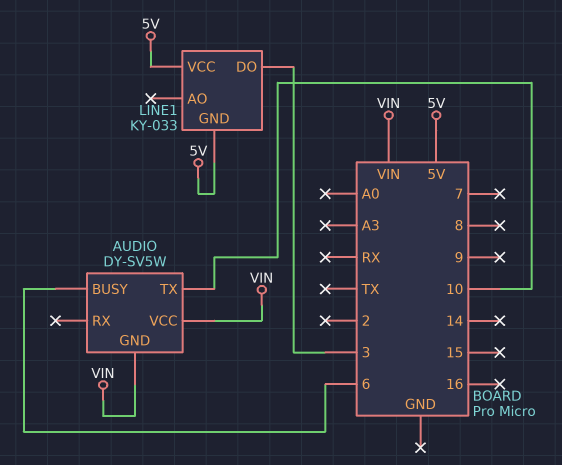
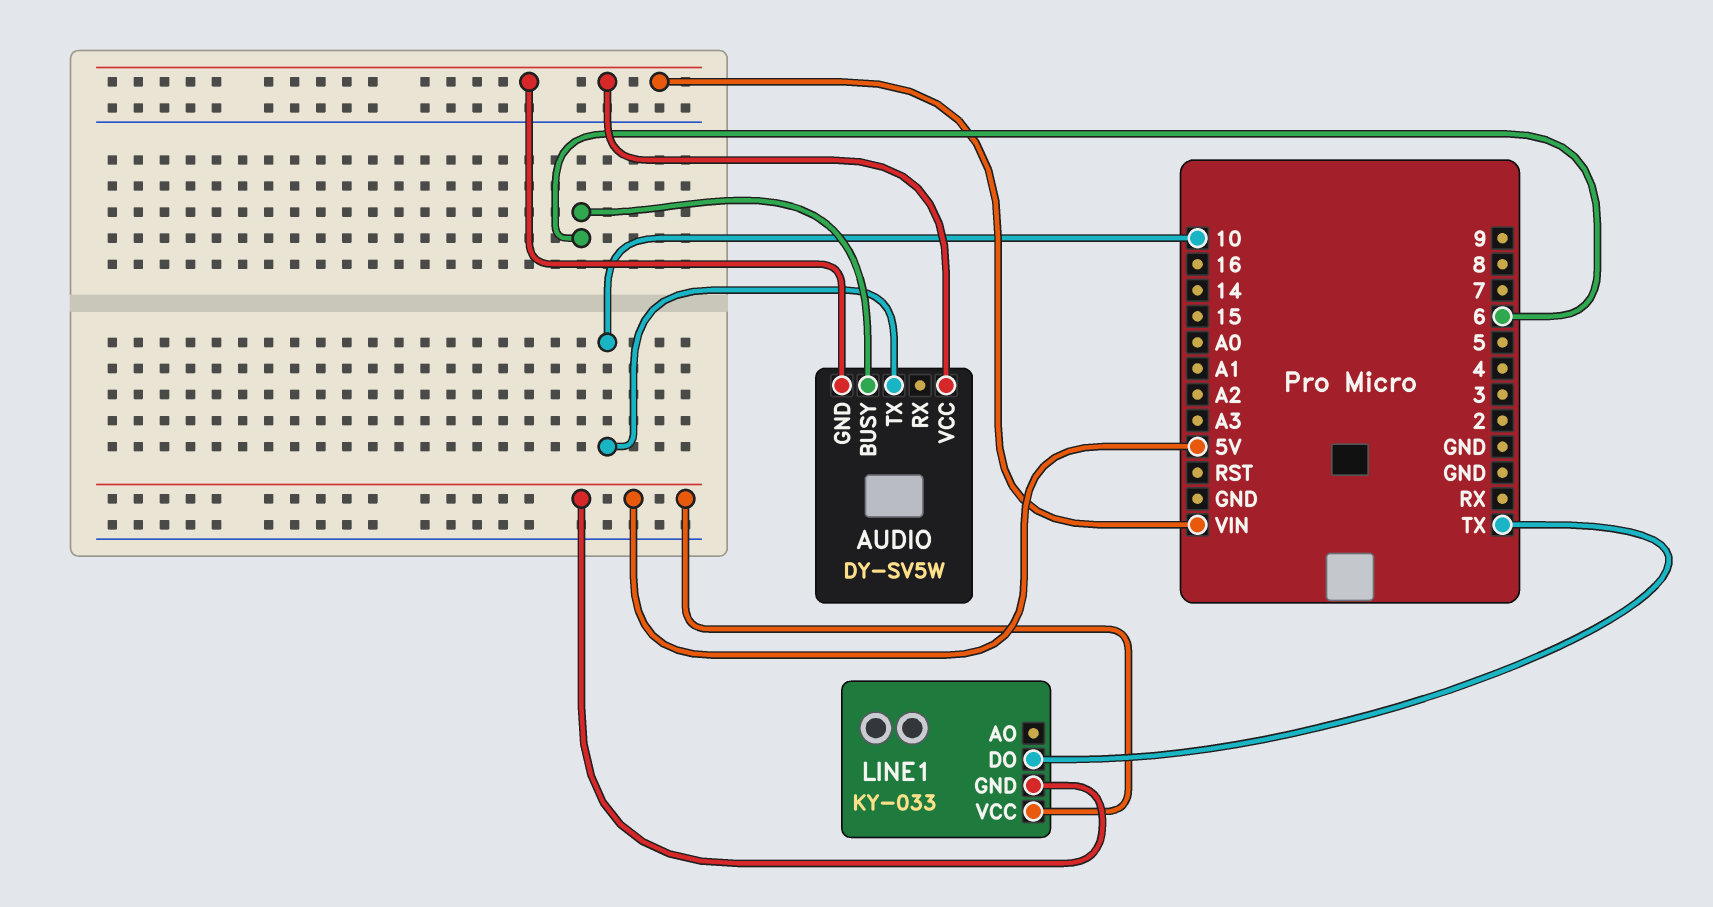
LINE1 pin DO: 3 -> TX

